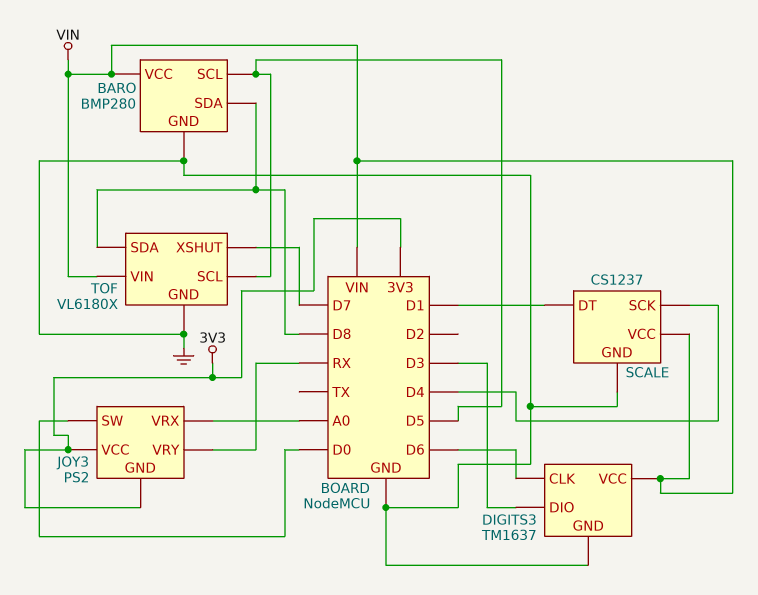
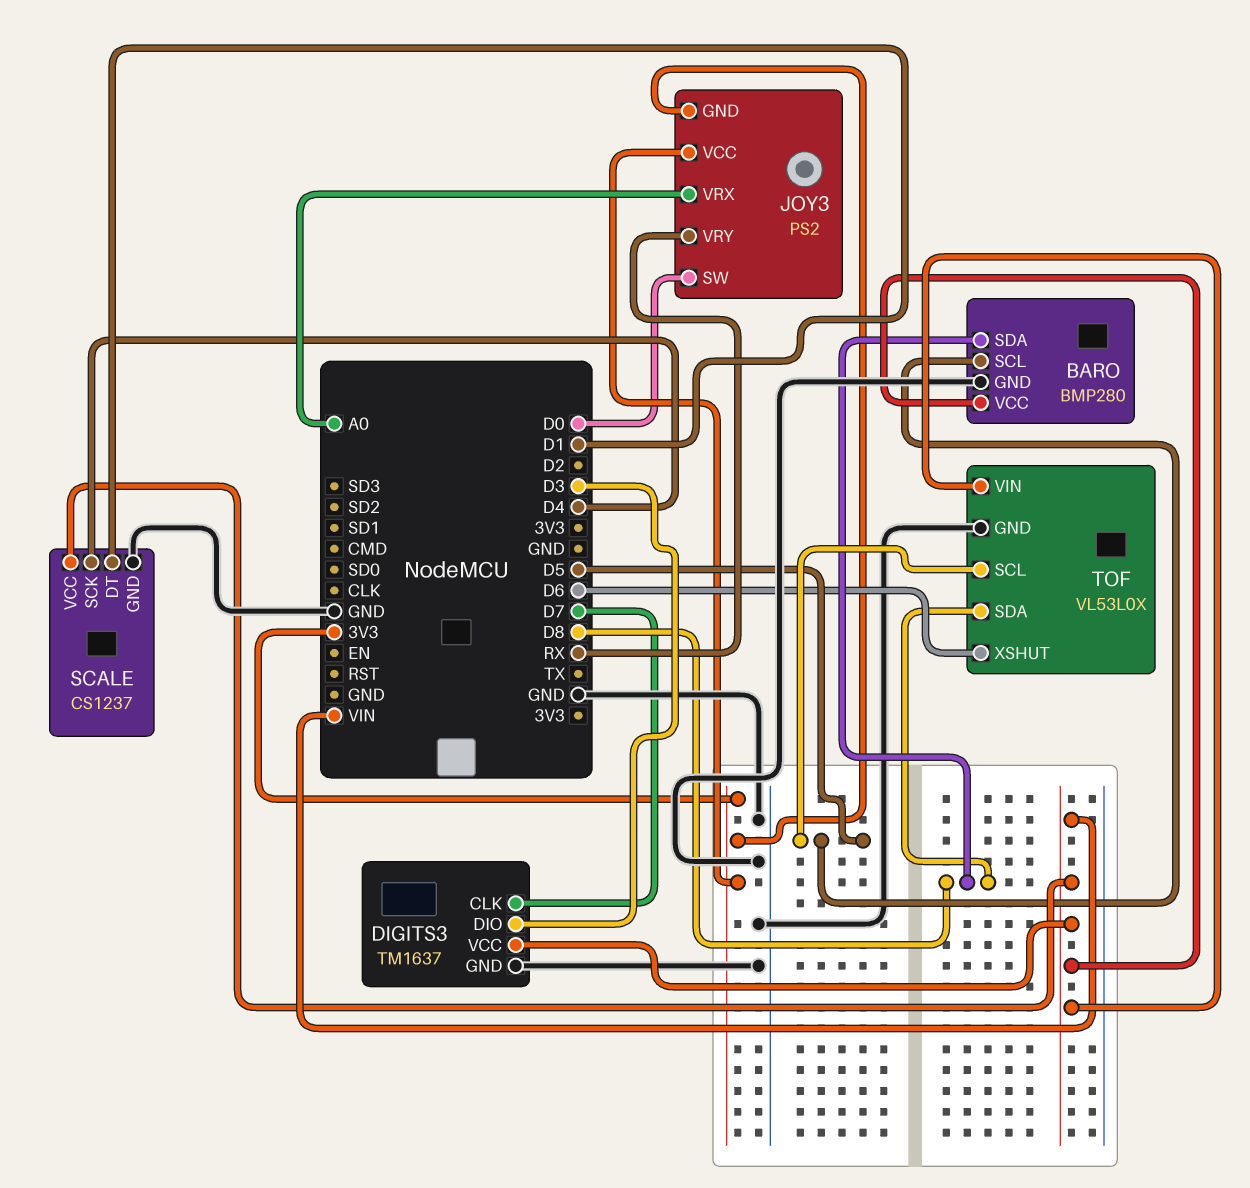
DIGITS3 pin CLK: D6 -> D7
TOF: VL6180X -> VL53L0X
TOF pin XSHUT: D7 -> D6

